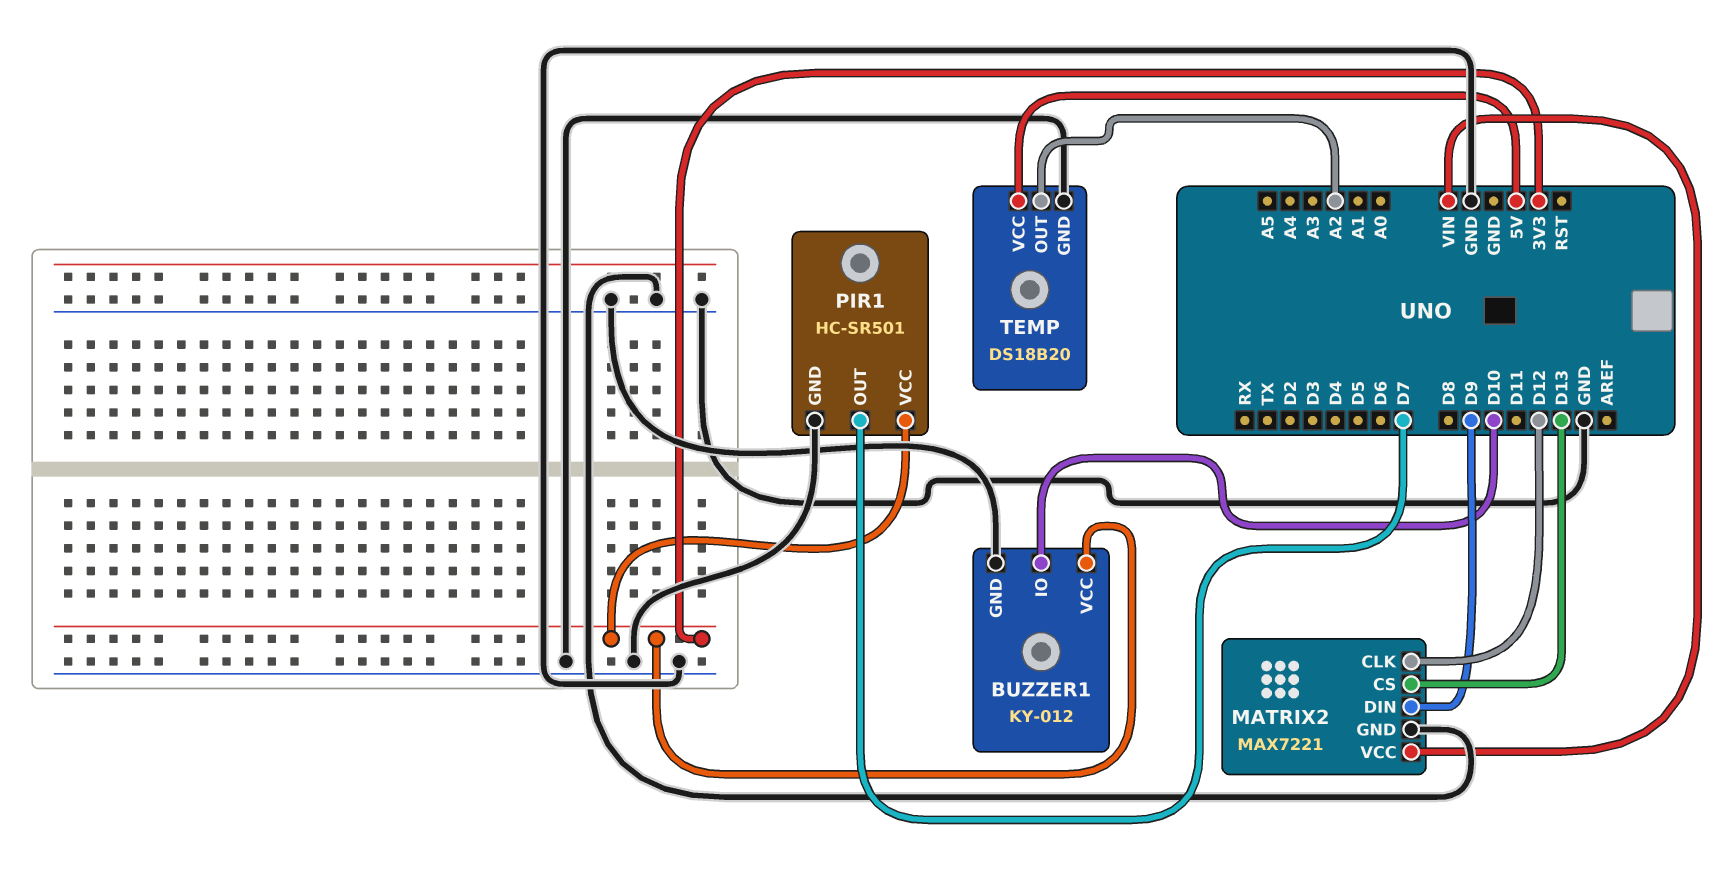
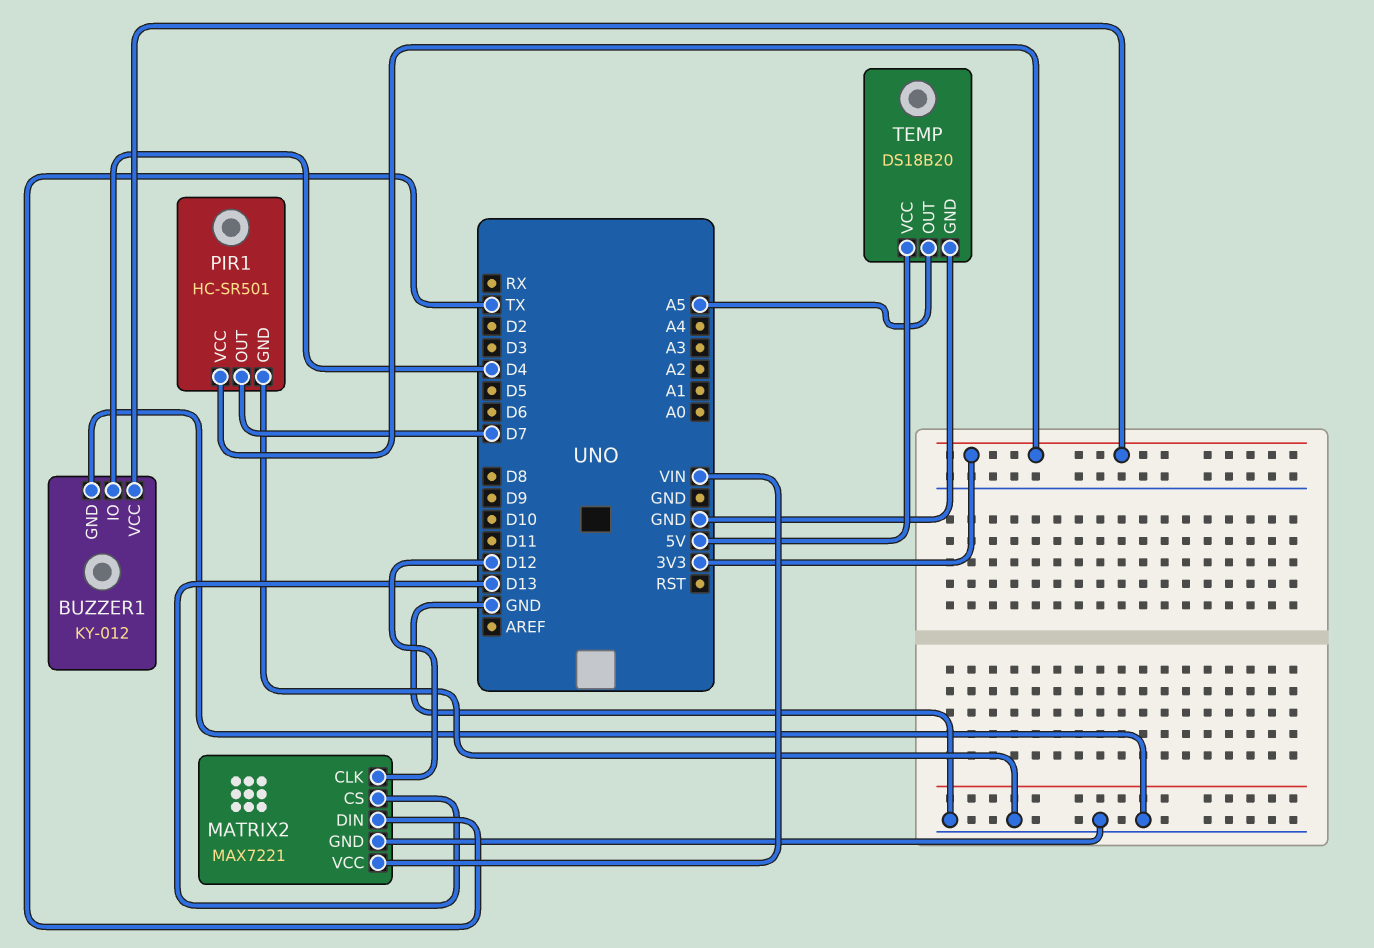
BUZZER1 pin IO: D10 -> D4
MATRIX2 pin DIN: D9 -> TX
TEMP pin OUT: A2 -> A5

